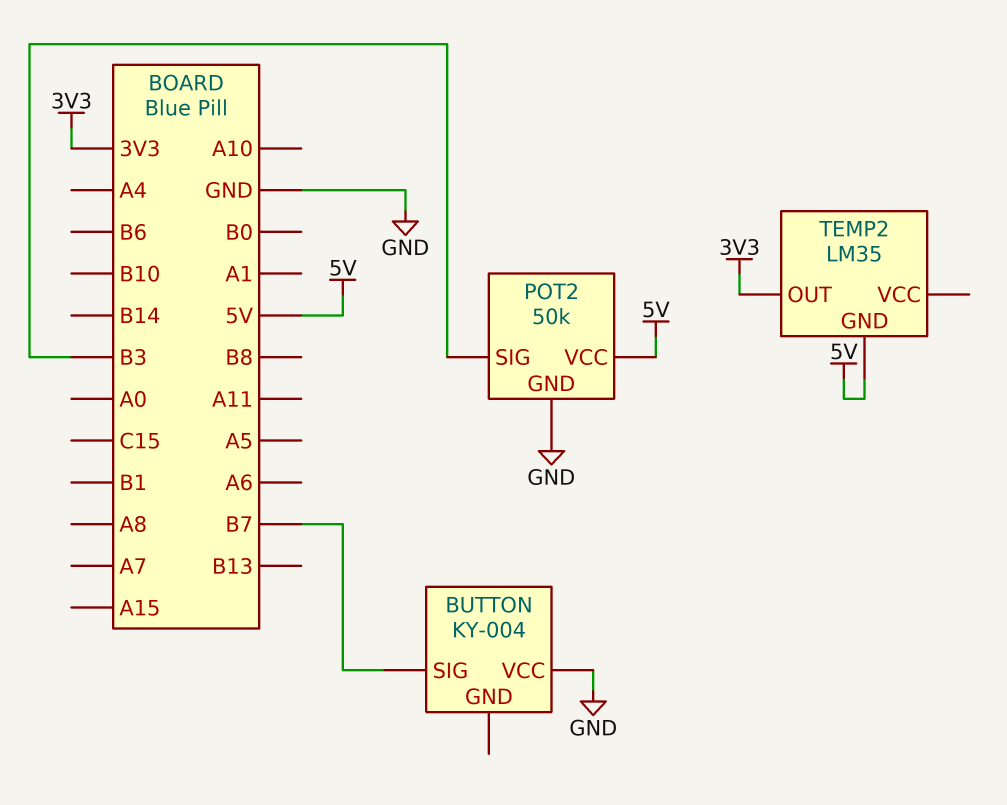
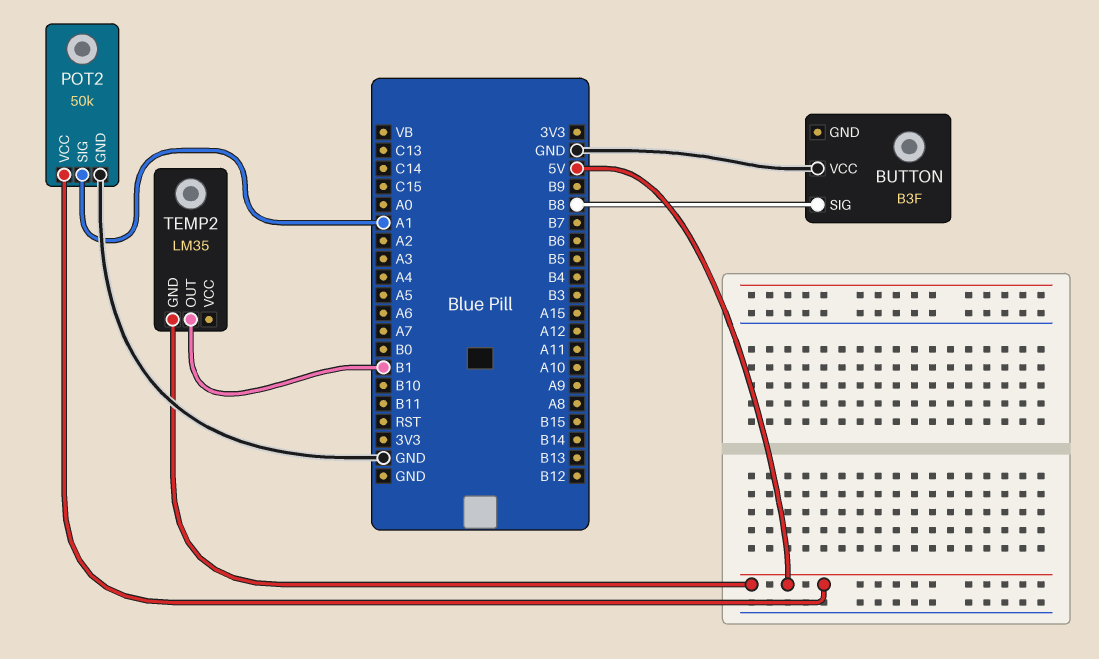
BUTTON: KY-004 -> B3F
BUTTON pin SIG: B7 -> B8
POT2 pin SIG: B3 -> A1
TEMP2 pin OUT: 3V3 -> B1

